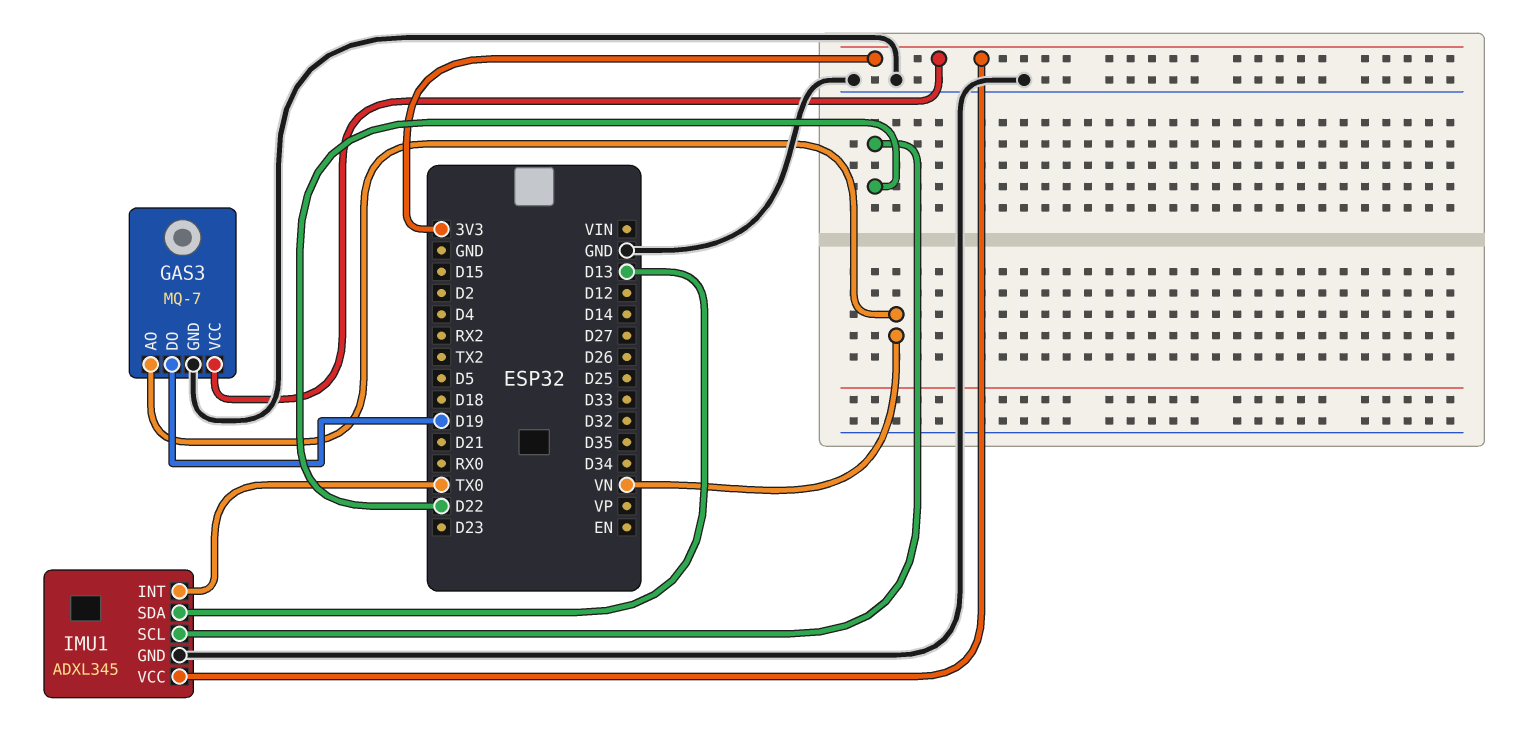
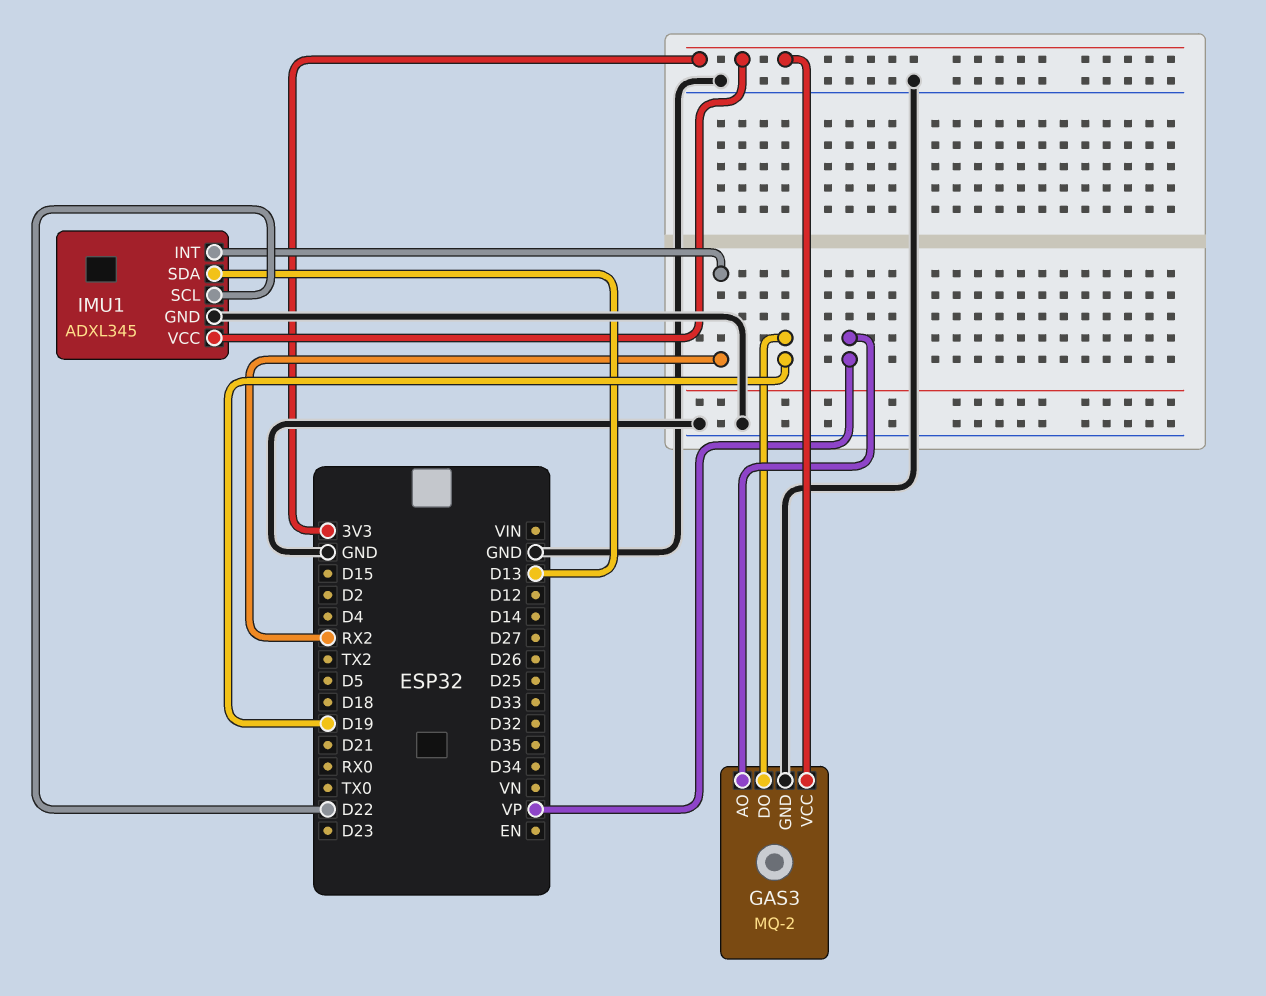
GAS3: MQ-7 -> MQ-2
GAS3 pin AO: VN -> VP
IMU1 pin INT: TX0 -> RX2

